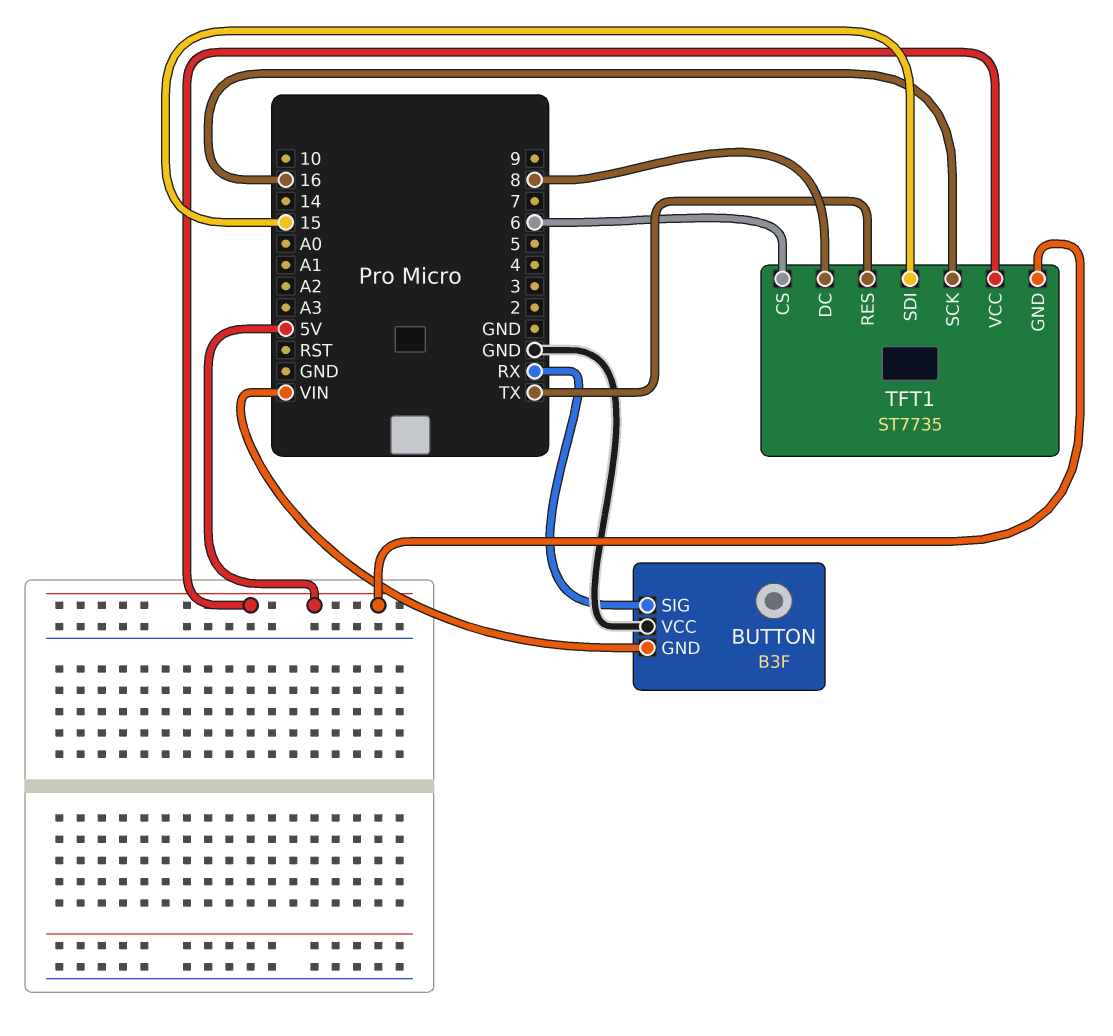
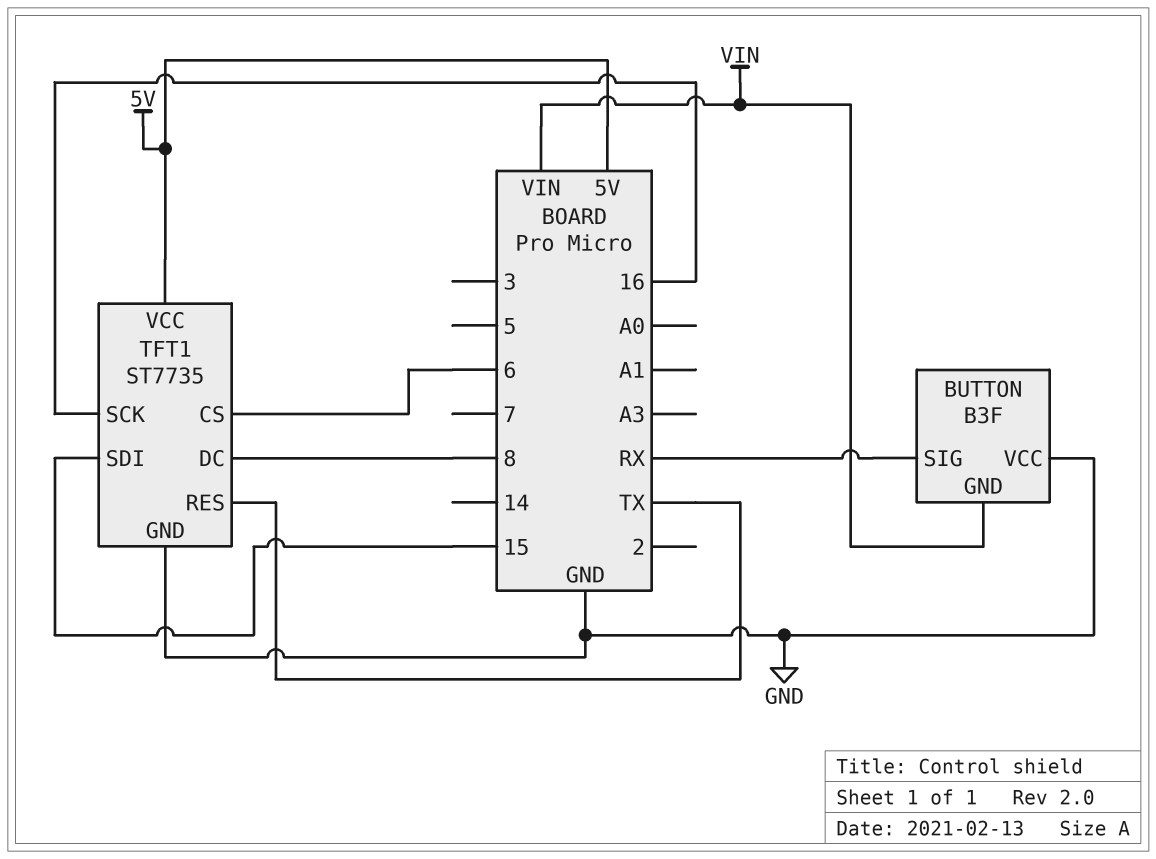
TFT1 pin GND: 5V -> GND

